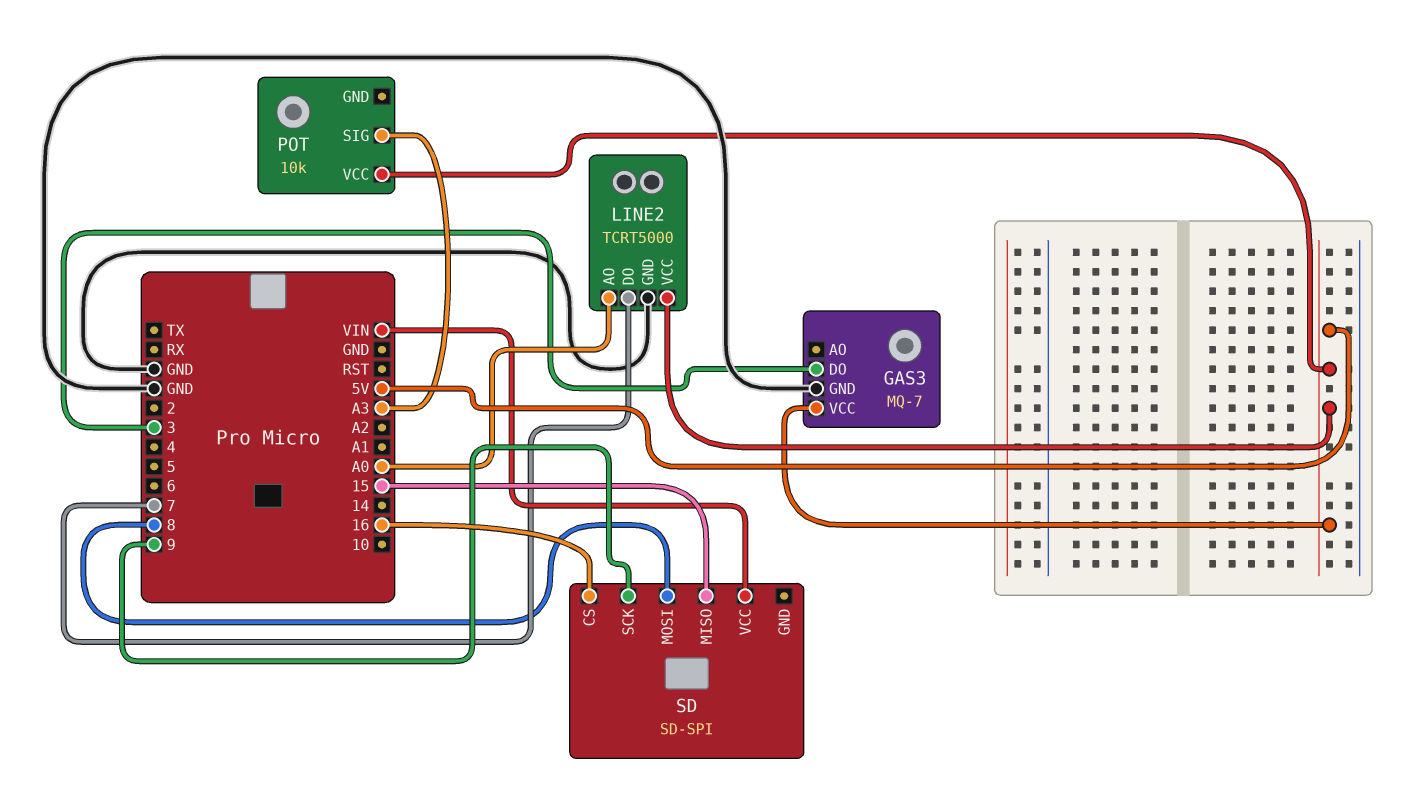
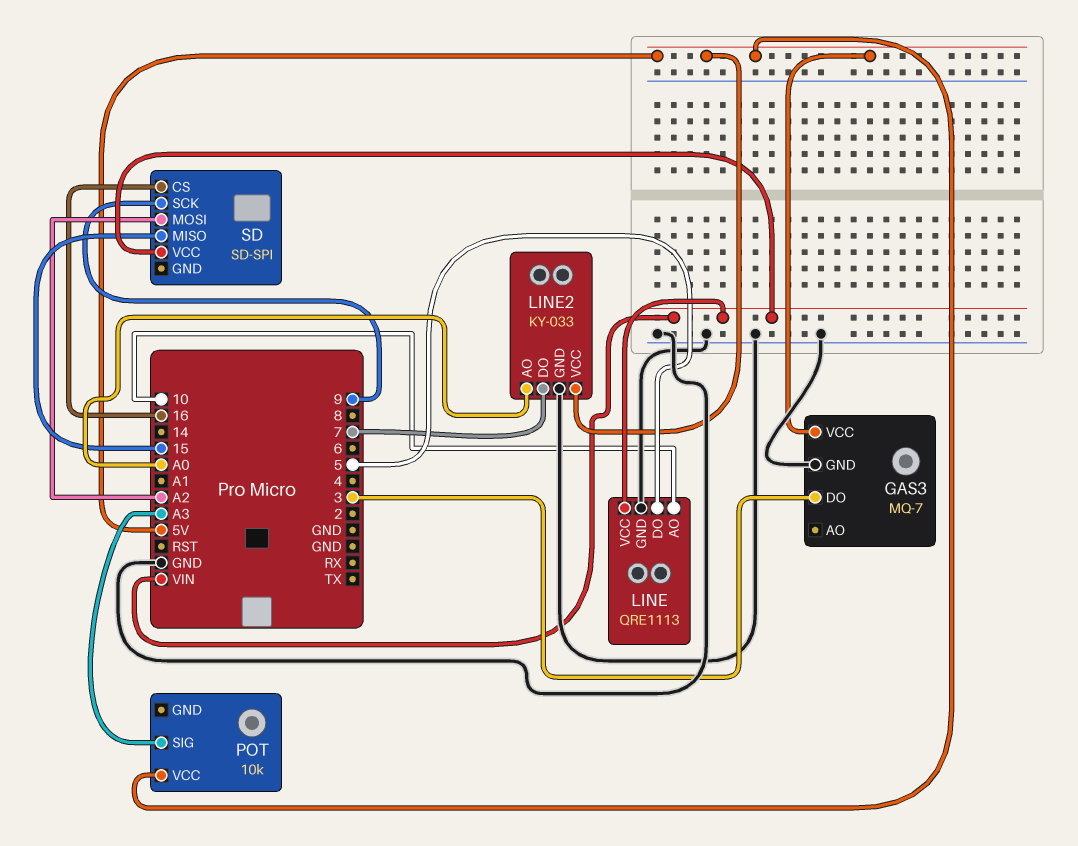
LINE: none -> QRE1113
LINE pin AO: none -> 10
LINE pin DO: none -> 5
LINE pin GND: none -> GND
LINE pin VCC: none -> VIN
LINE2: TCRT5000 -> KY-033
SD pin MOSI: 8 -> A2

